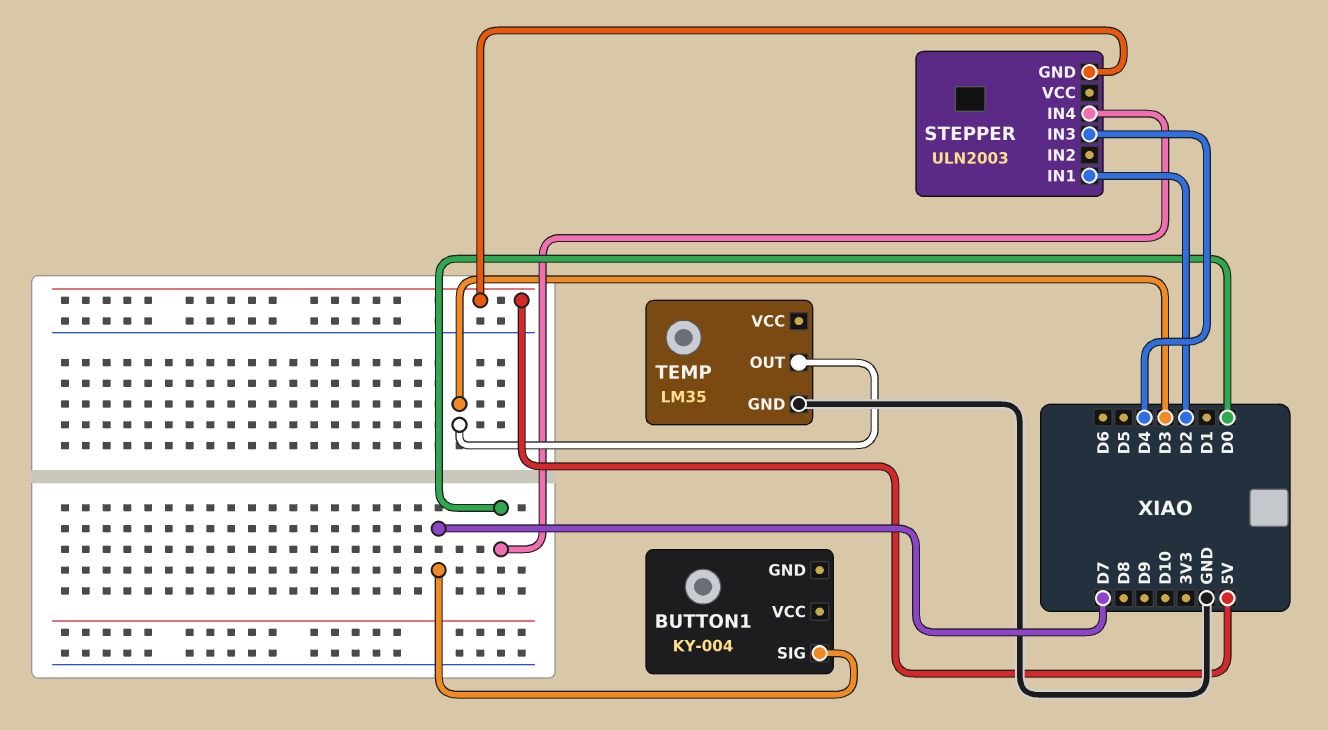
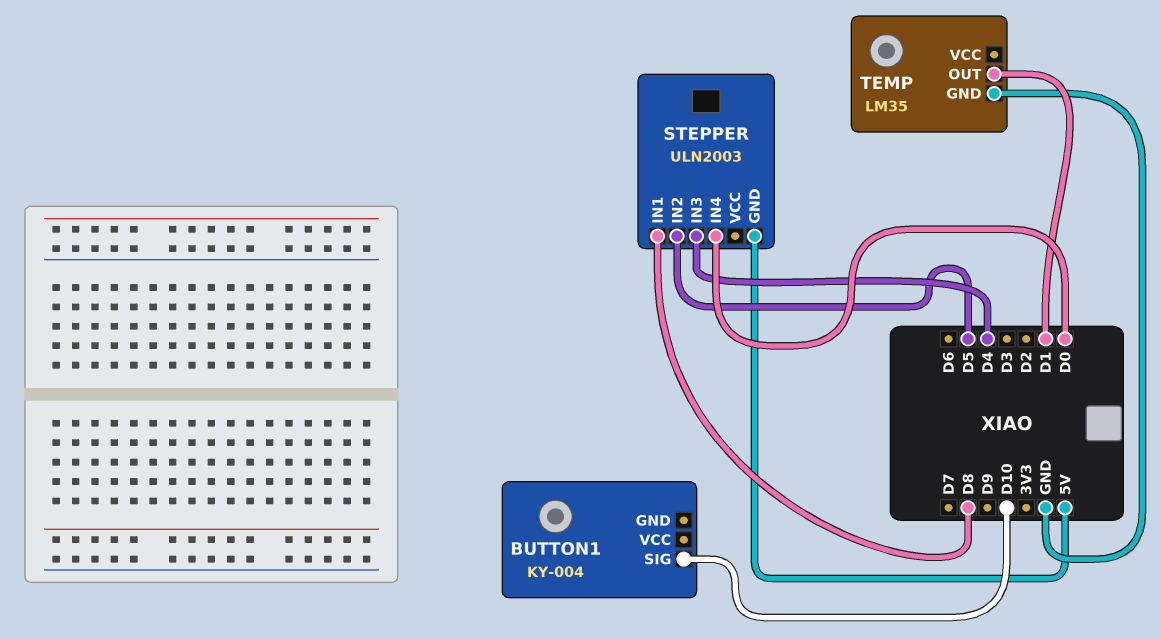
BUTTON1 pin SIG: D7 -> D10
STEPPER pin IN1: D2 -> D8
STEPPER pin IN2: none -> D5
TEMP pin OUT: D3 -> D1

